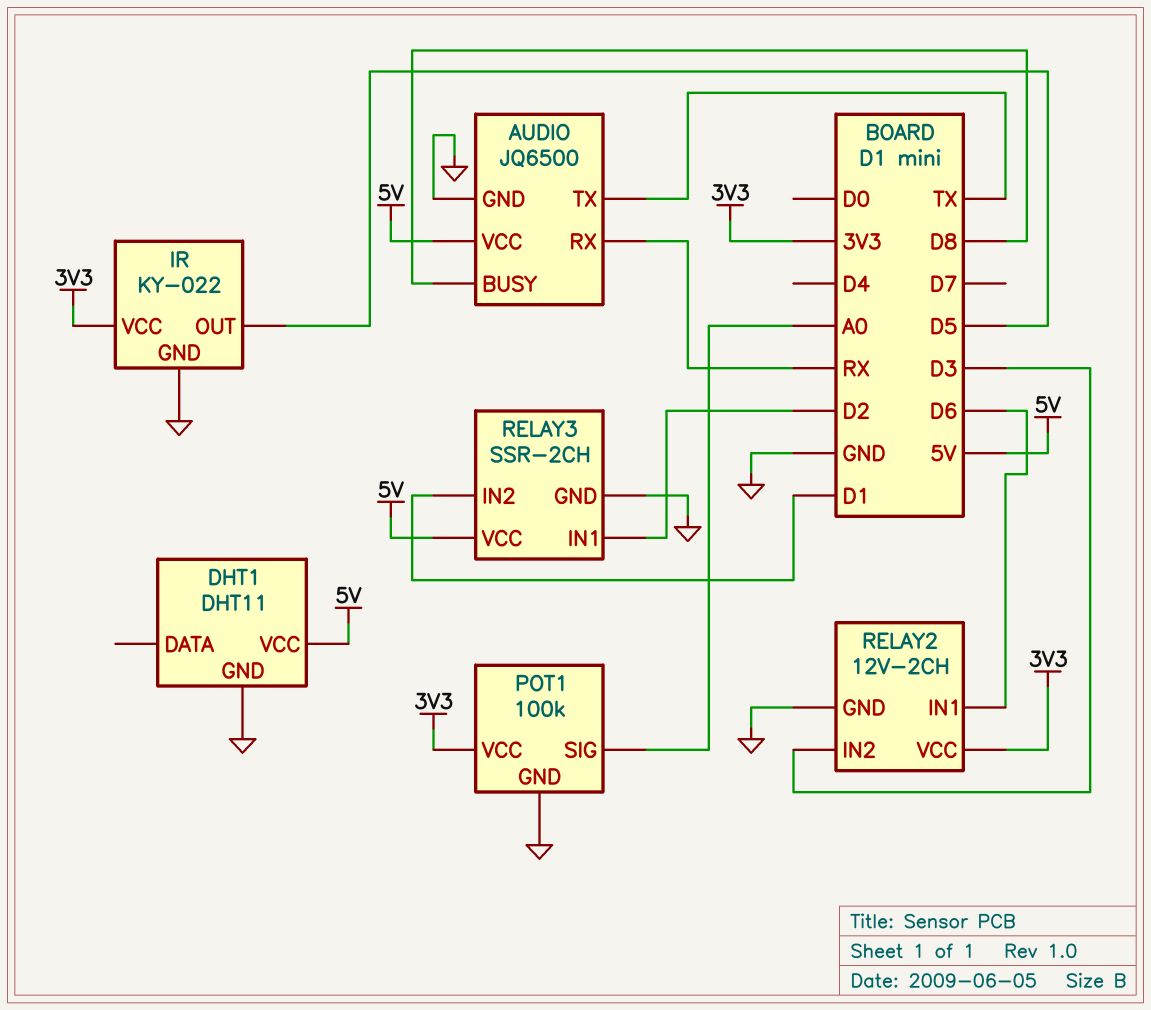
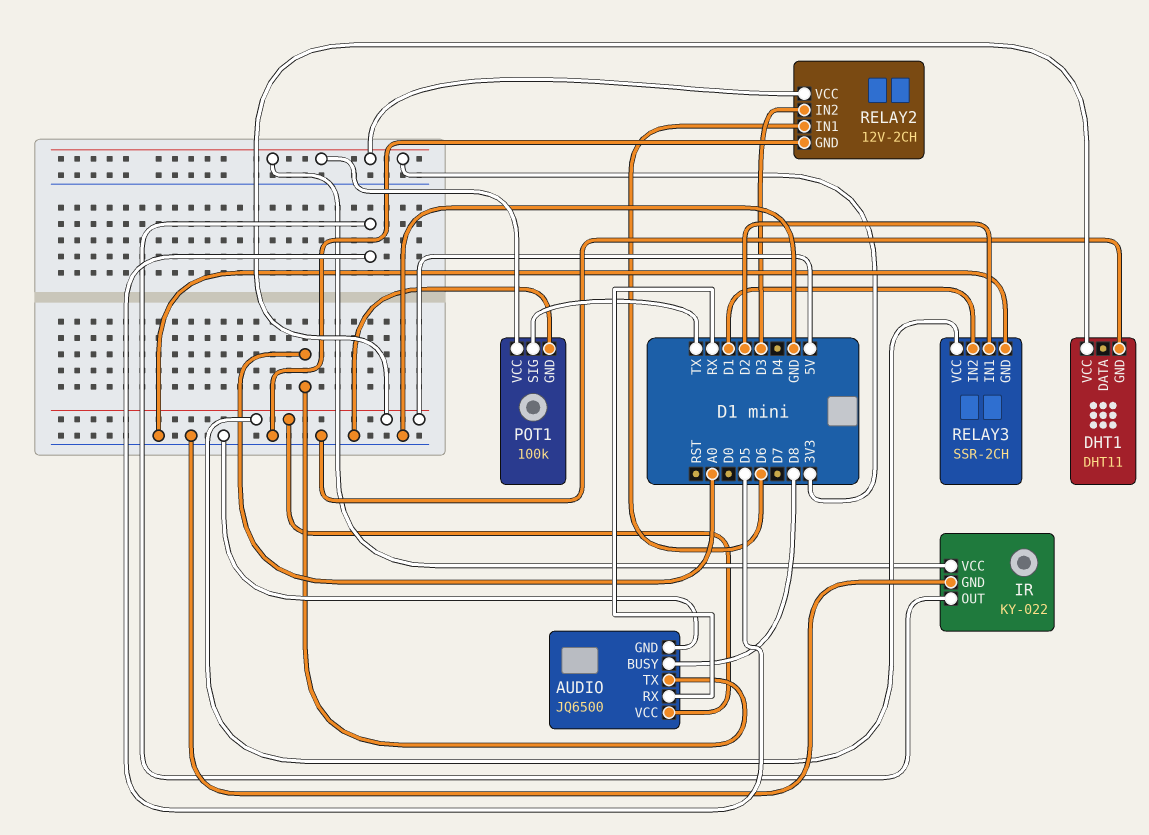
AUDIO pin TX: TX -> A0
POT1 pin SIG: A0 -> TX

